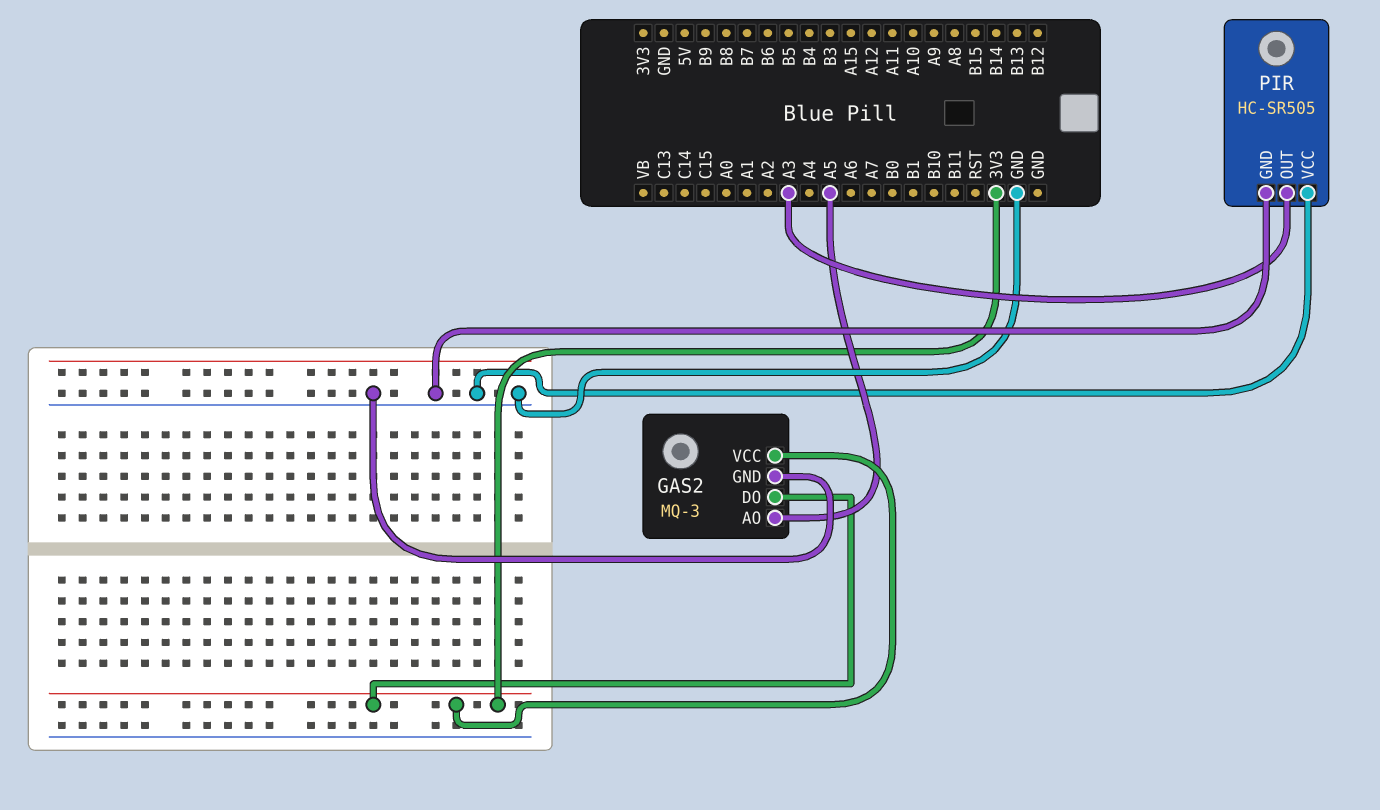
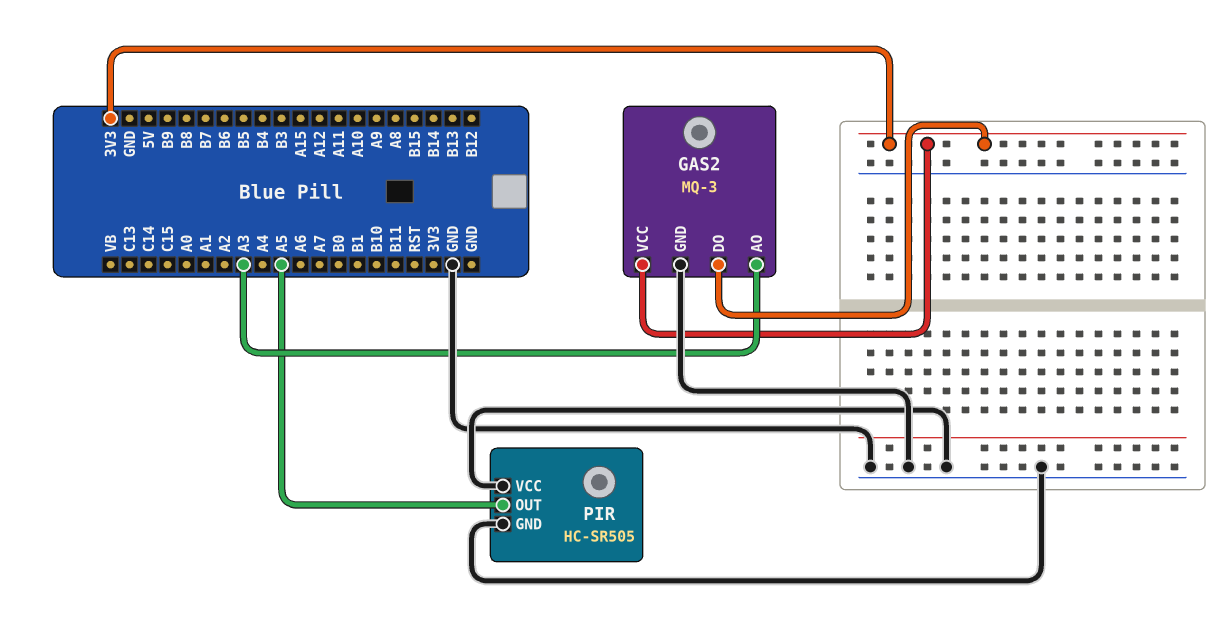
GAS2 pin AO: A5 -> A3
PIR pin OUT: A3 -> A5

